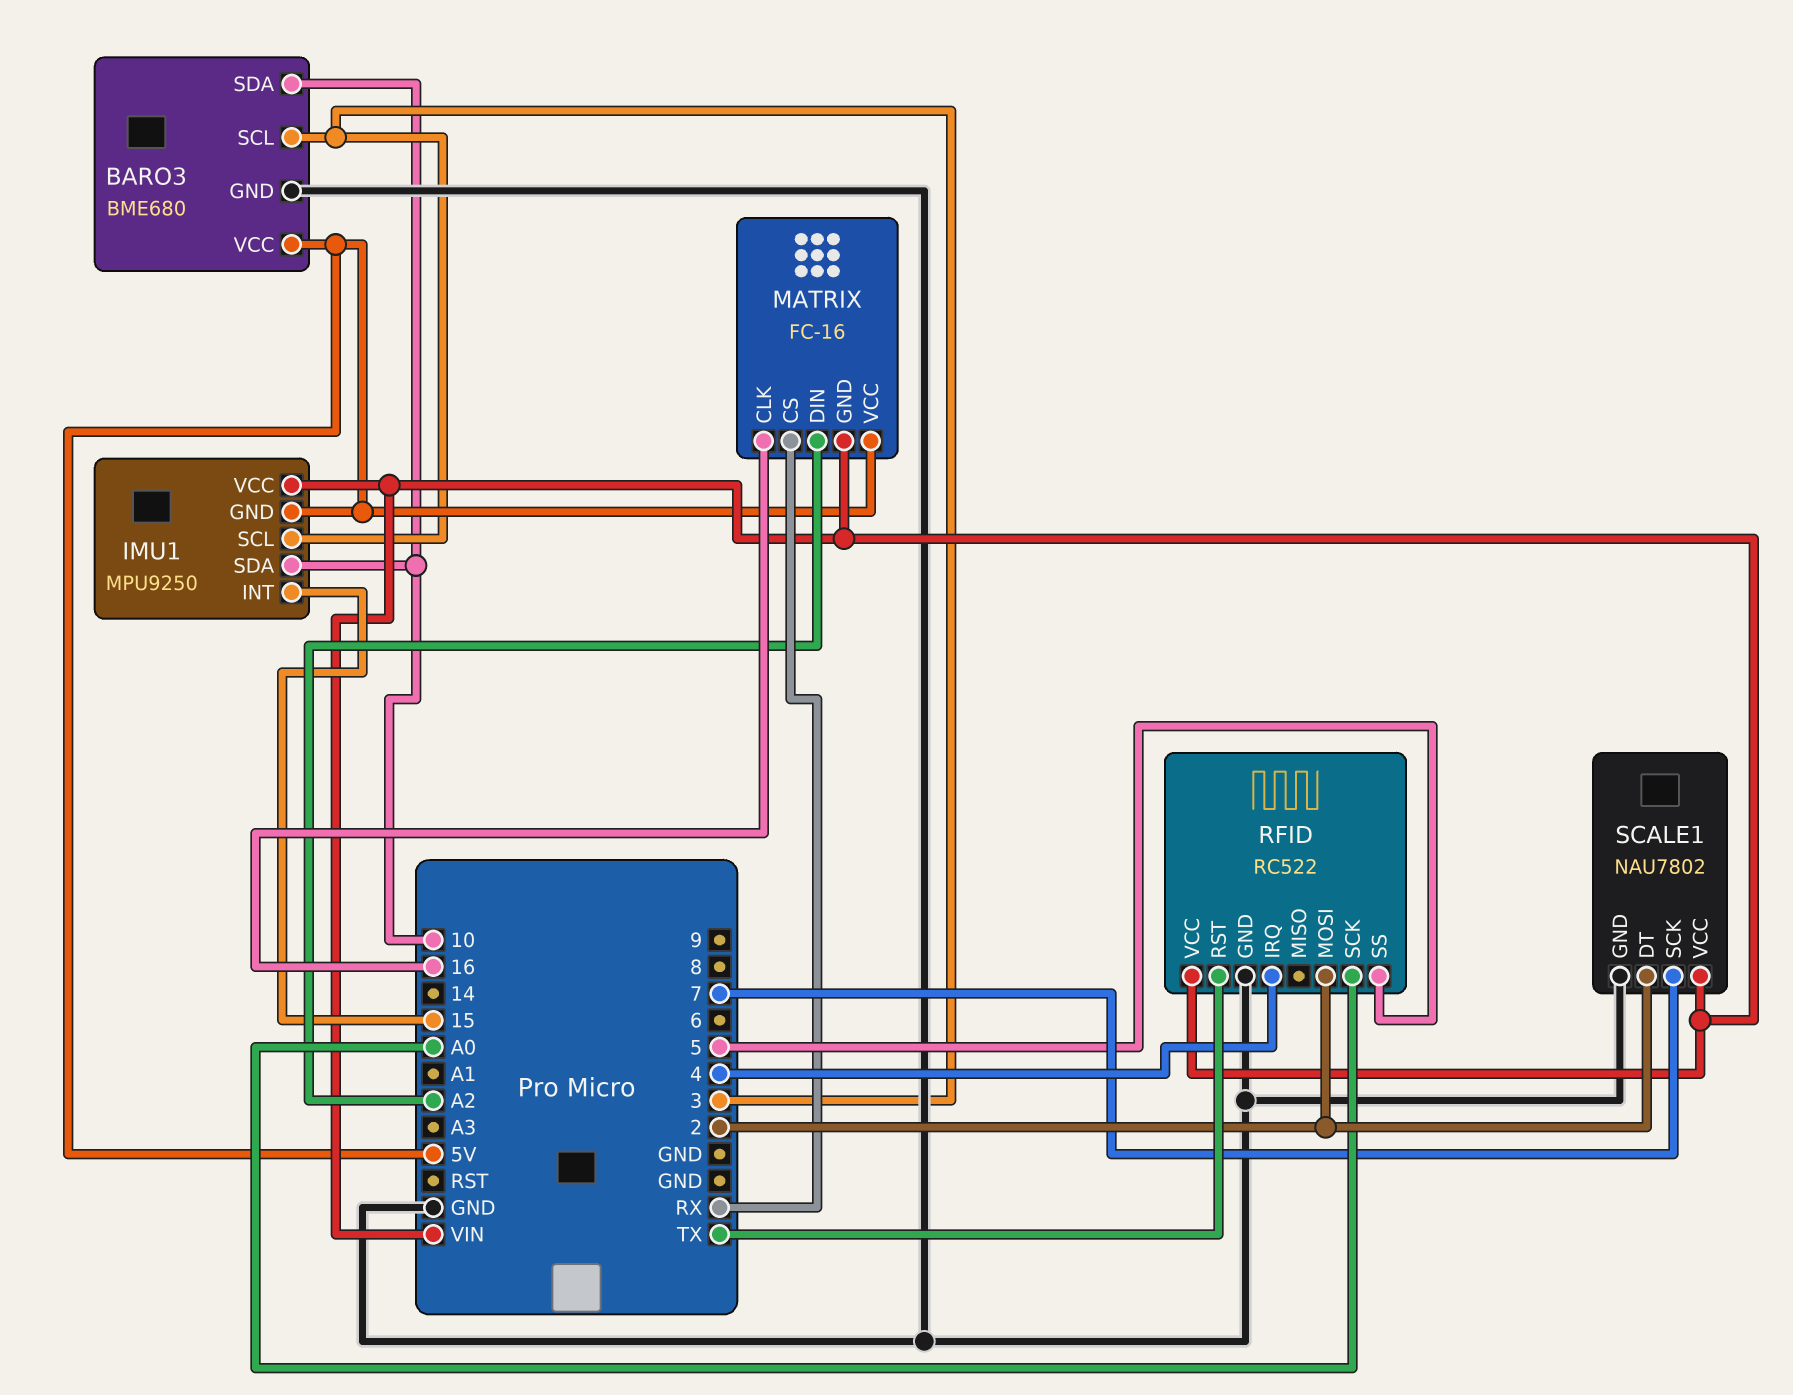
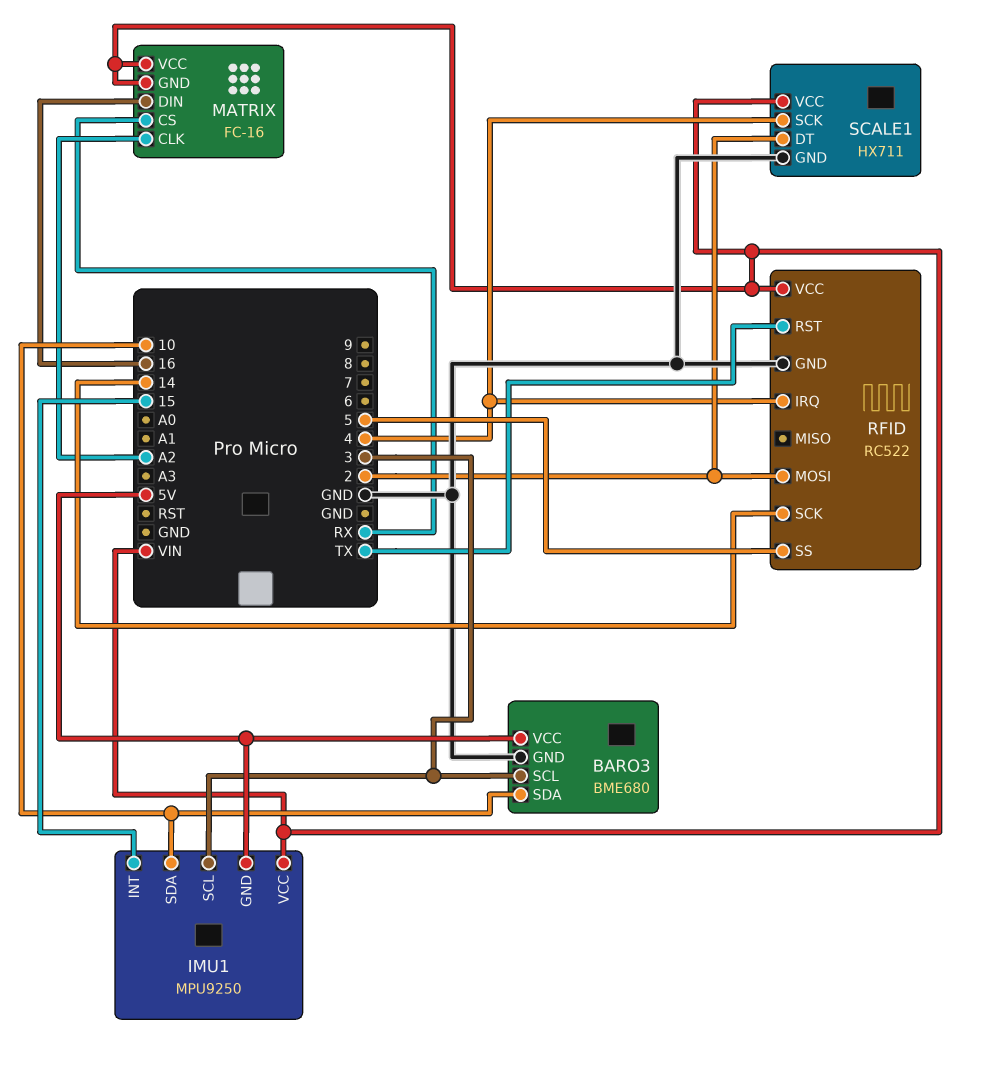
MATRIX pin CLK: 16 -> A2
MATRIX pin DIN: A2 -> 16
MATRIX pin VCC: 5V -> VIN
RFID pin SCK: A0 -> 14
SCALE1: NAU7802 -> HX711
SCALE1 pin SCK: 7 -> 4

